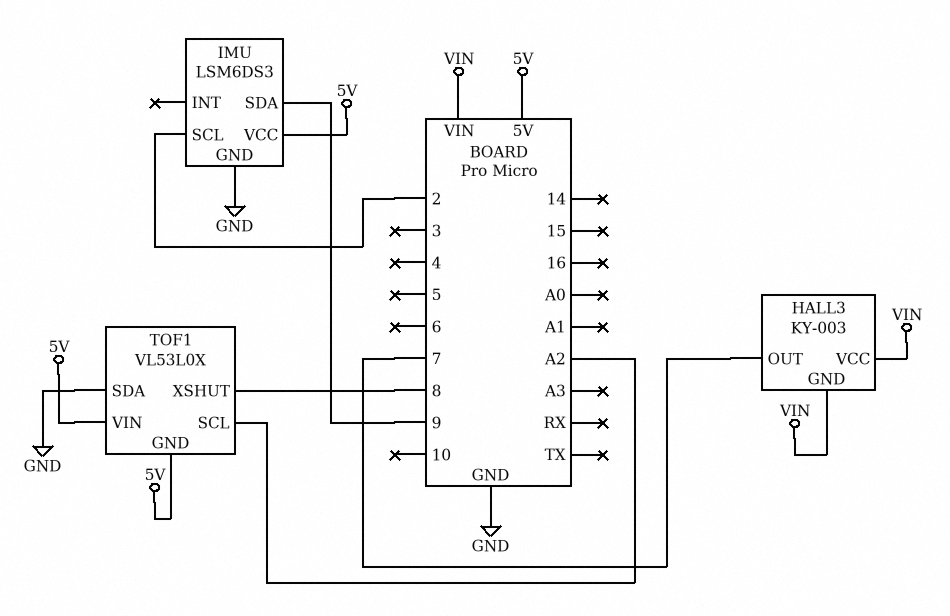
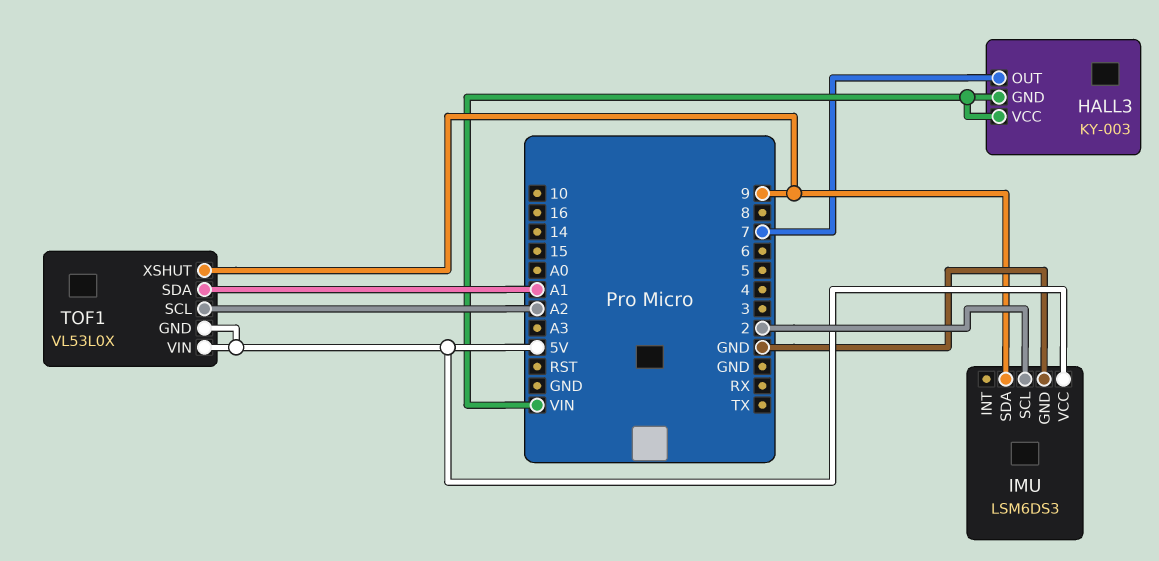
TOF1 pin SDA: GND -> A1
TOF1 pin XSHUT: 8 -> 9

